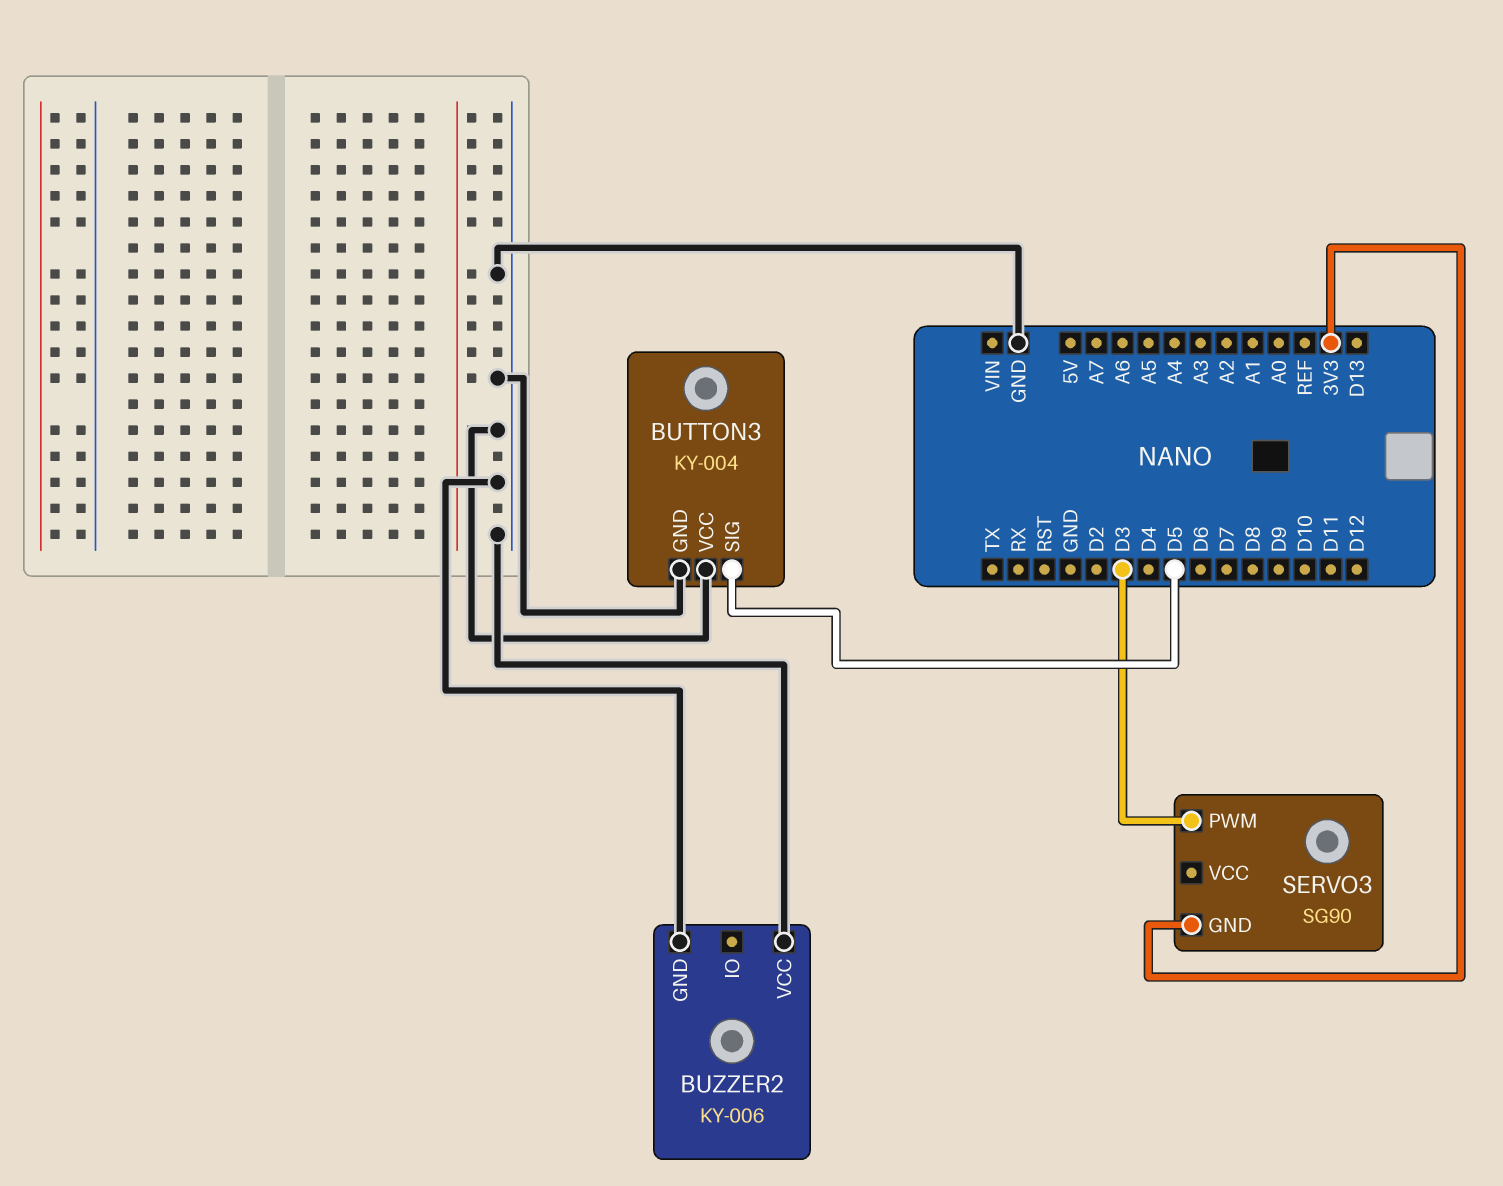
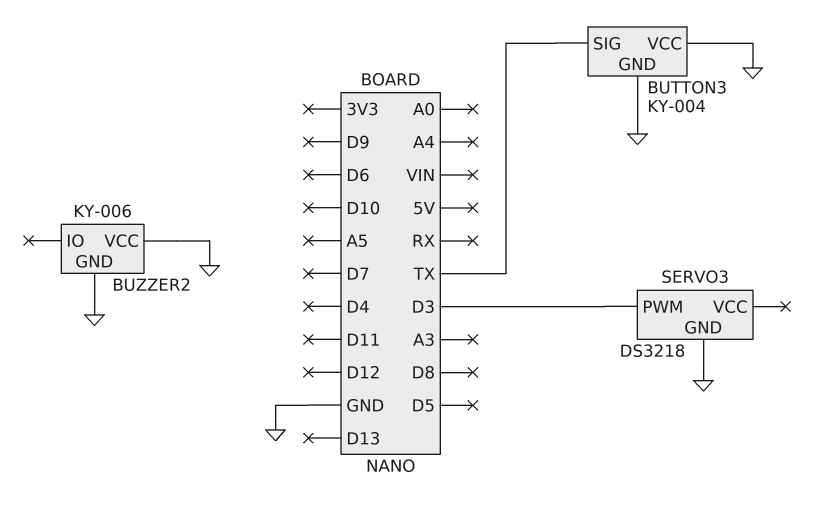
BUTTON3 pin SIG: D5 -> TX
SERVO3: SG90 -> DS3218
SERVO3 pin GND: 3V3 -> GND

